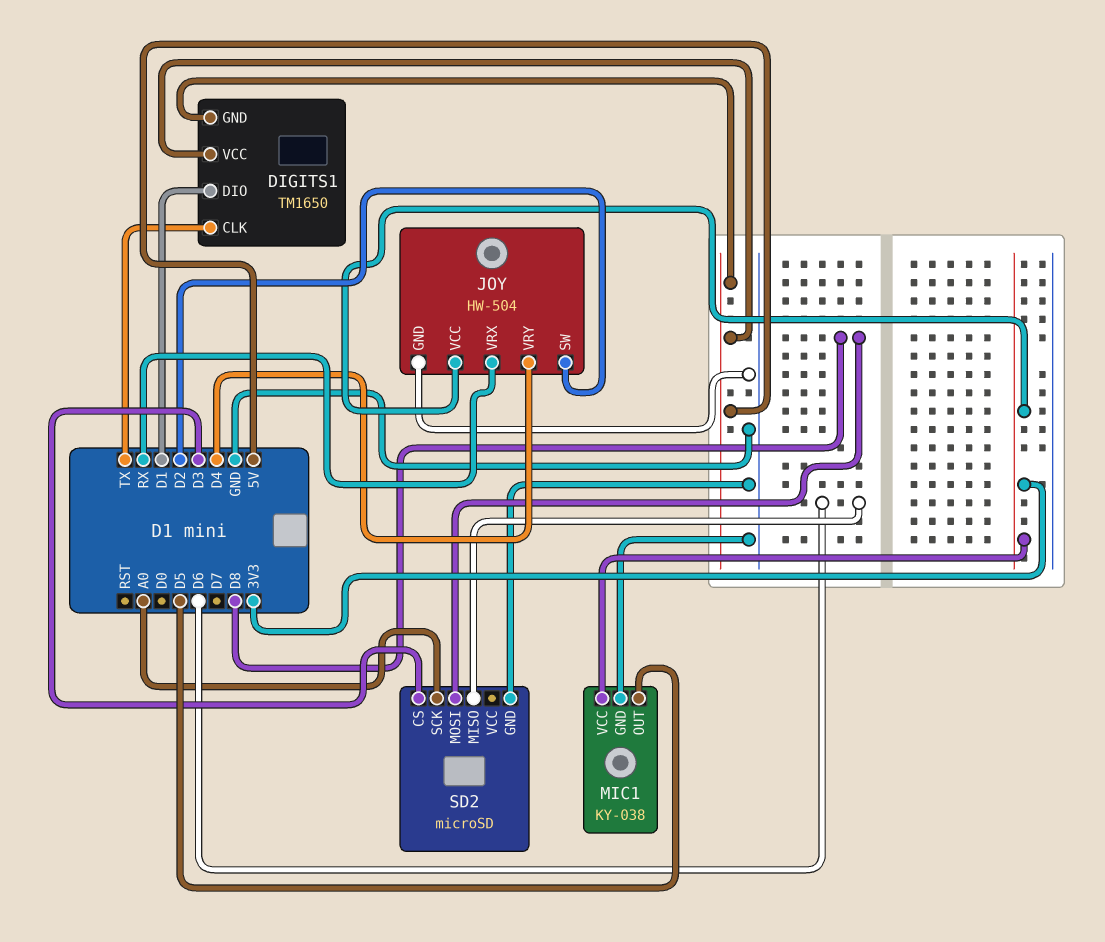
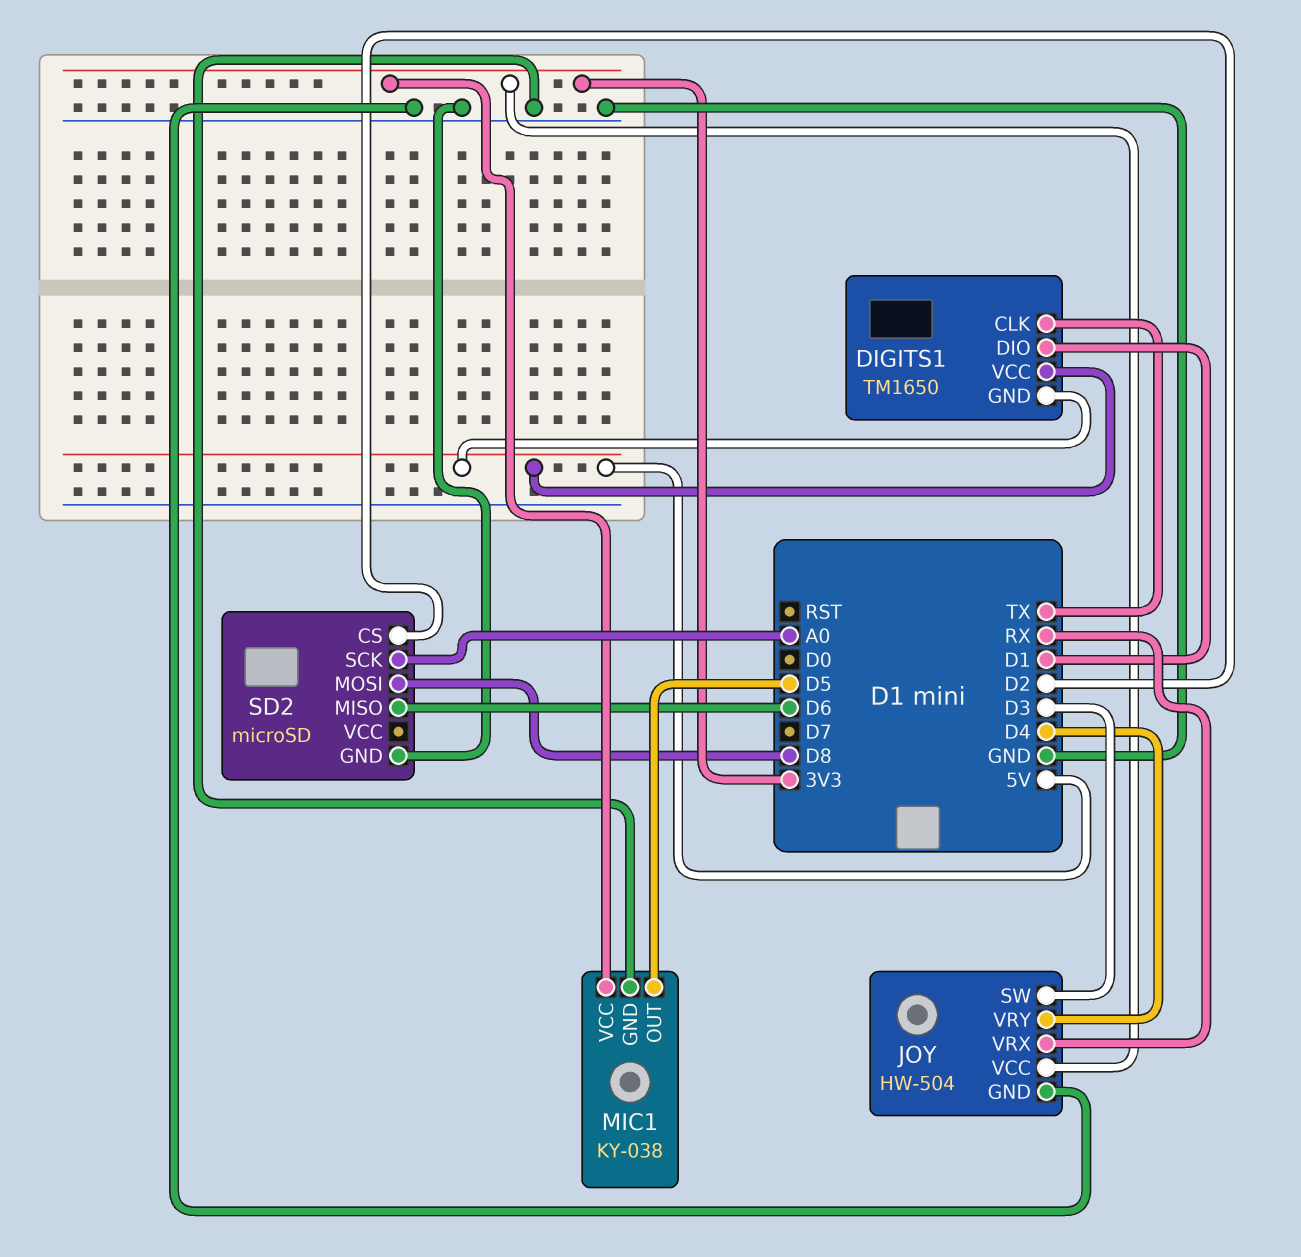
JOY pin SW: D2 -> D3
SD2 pin CS: D3 -> D2

